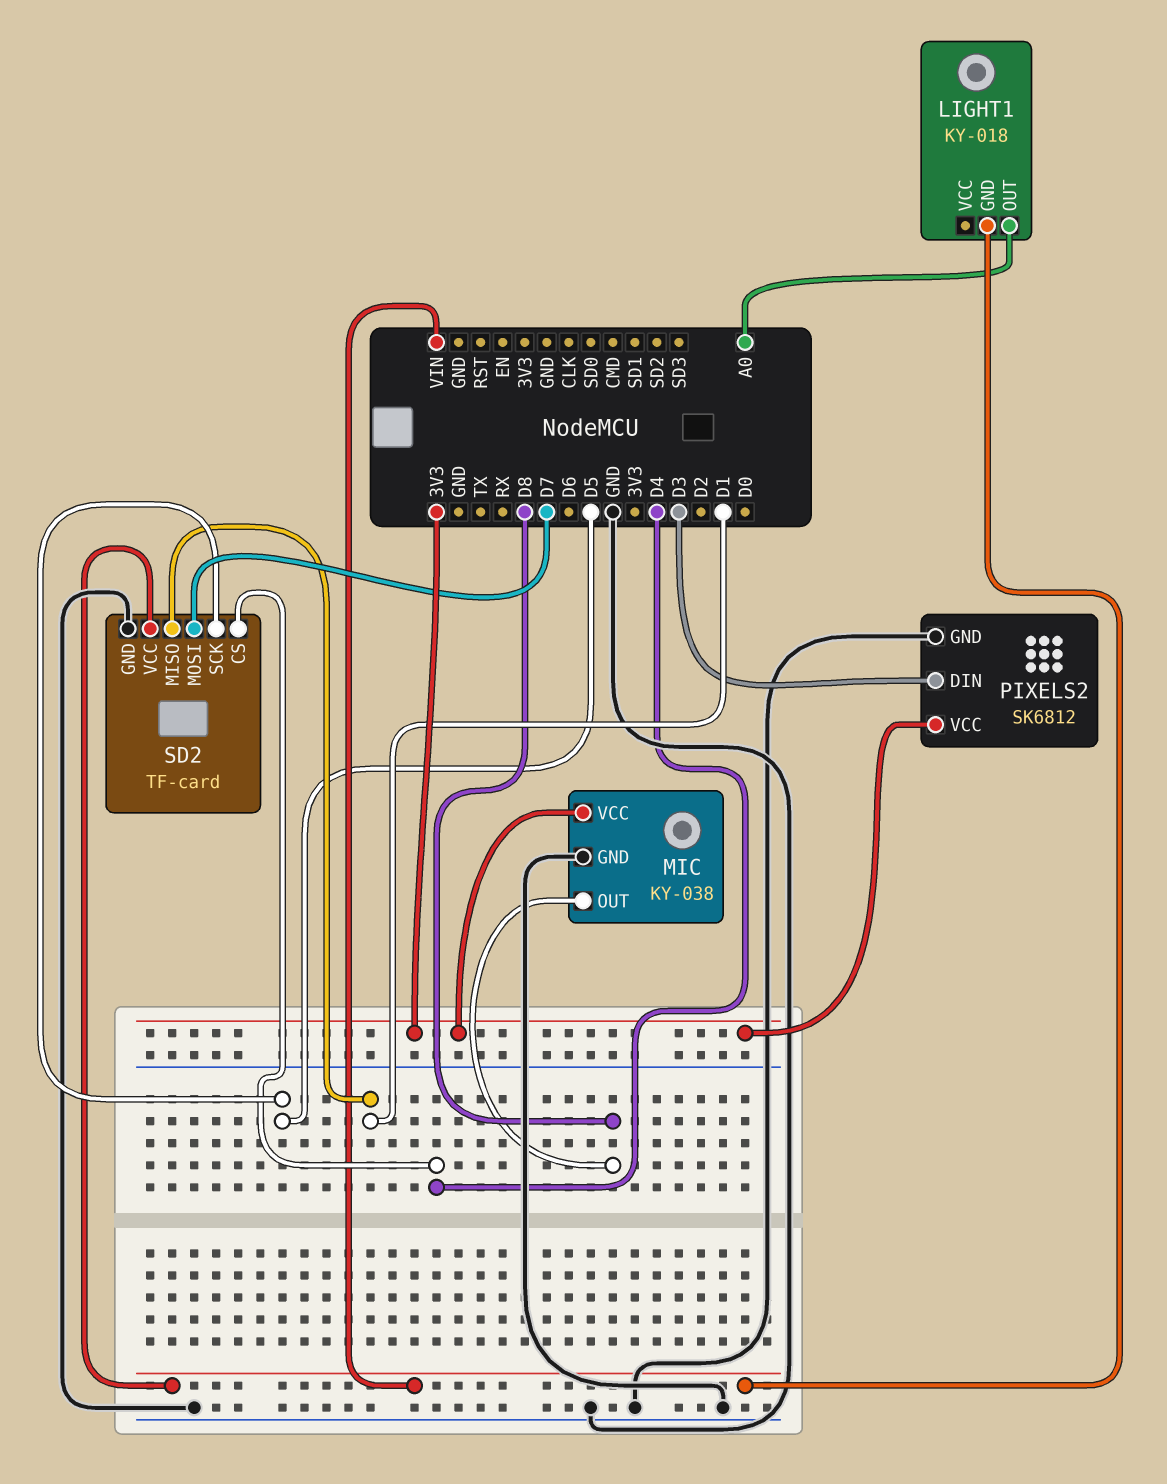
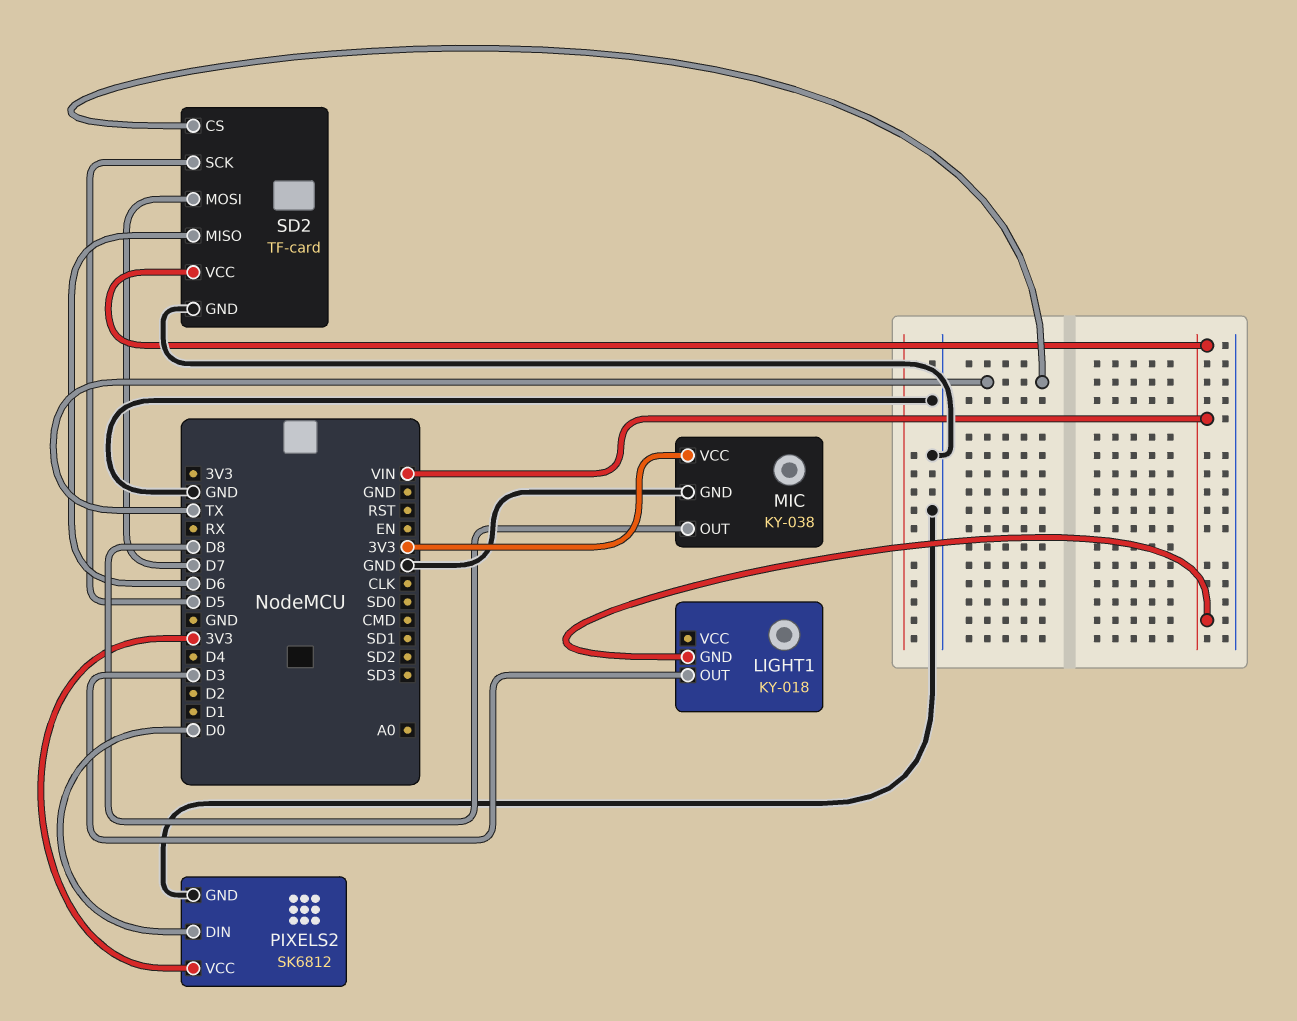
LIGHT1 pin OUT: A0 -> D3
PIXELS2 pin DIN: D3 -> D0
SD2 pin CS: D4 -> TX
SD2 pin MISO: D1 -> D6

